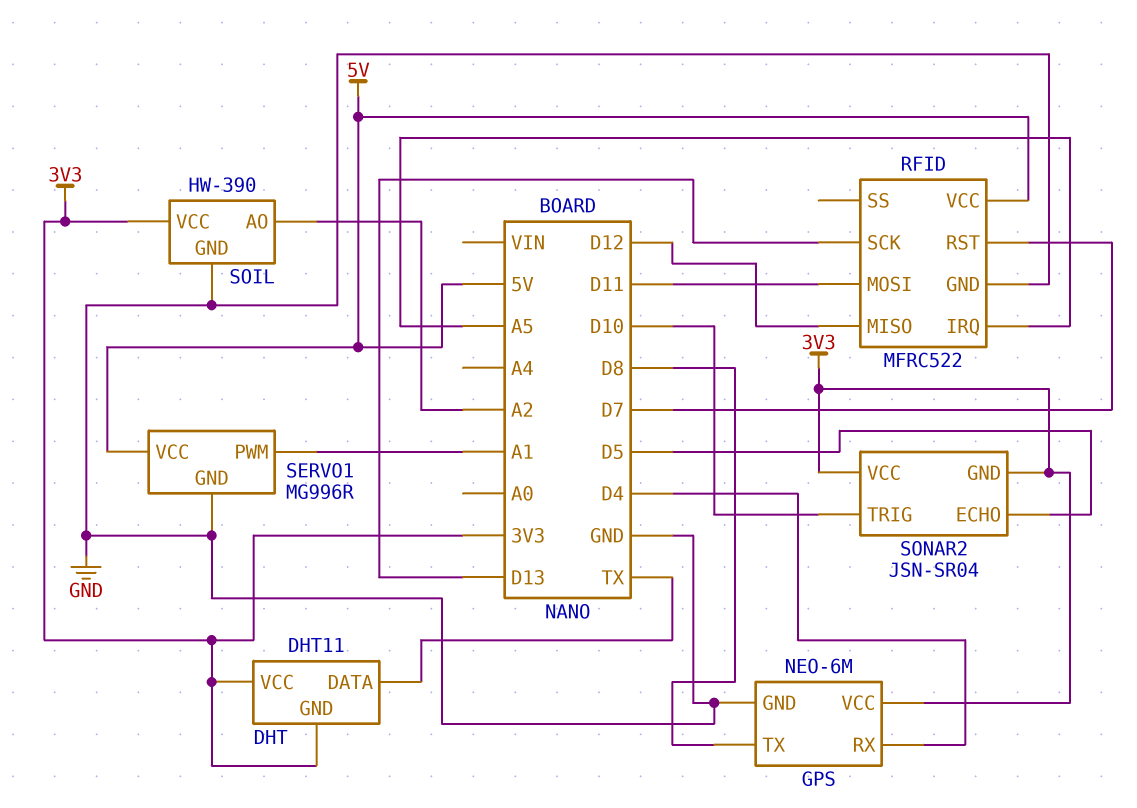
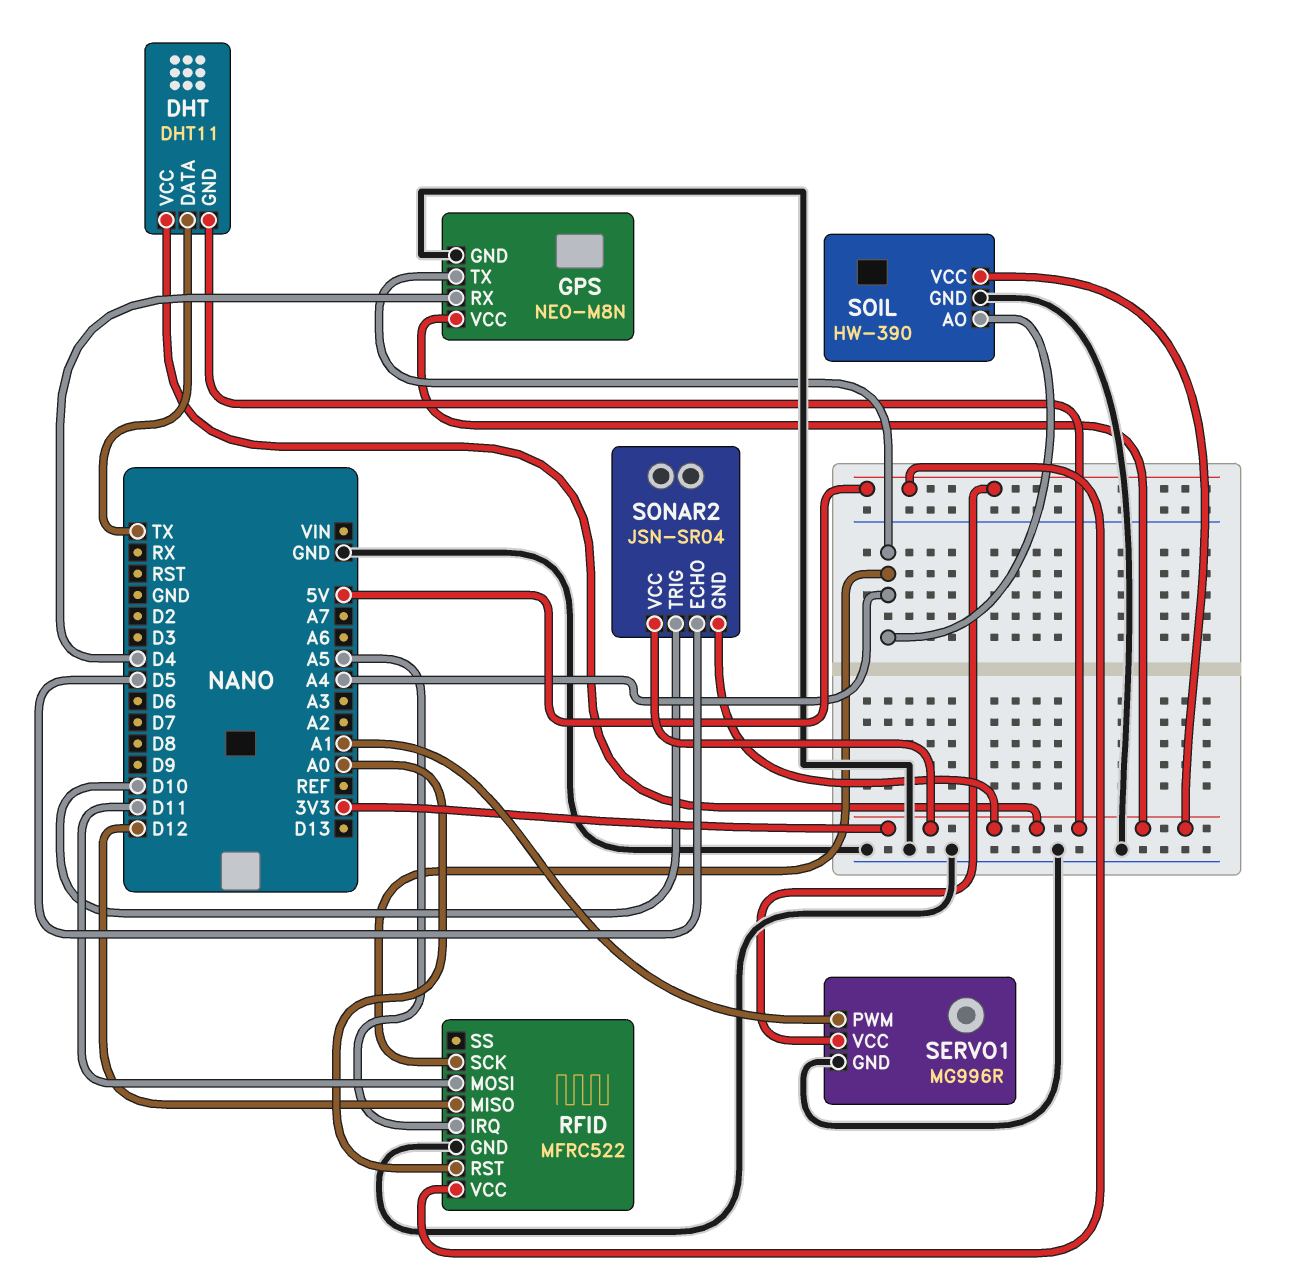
GPS: NEO-6M -> NEO-M8N
GPS pin TX: D8 -> A4
RFID pin RST: D7 -> A0
RFID pin SCK: D13 -> A4
SOIL pin AO: A2 -> A4

